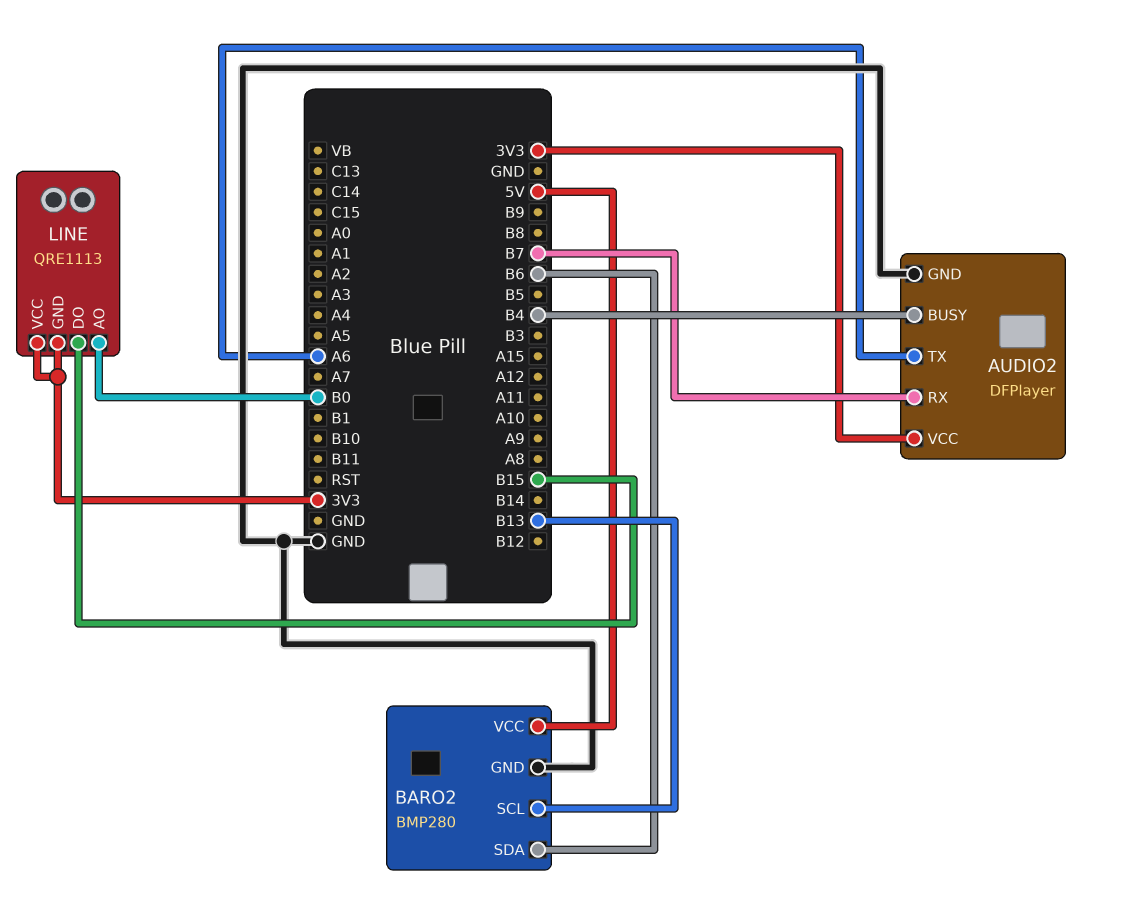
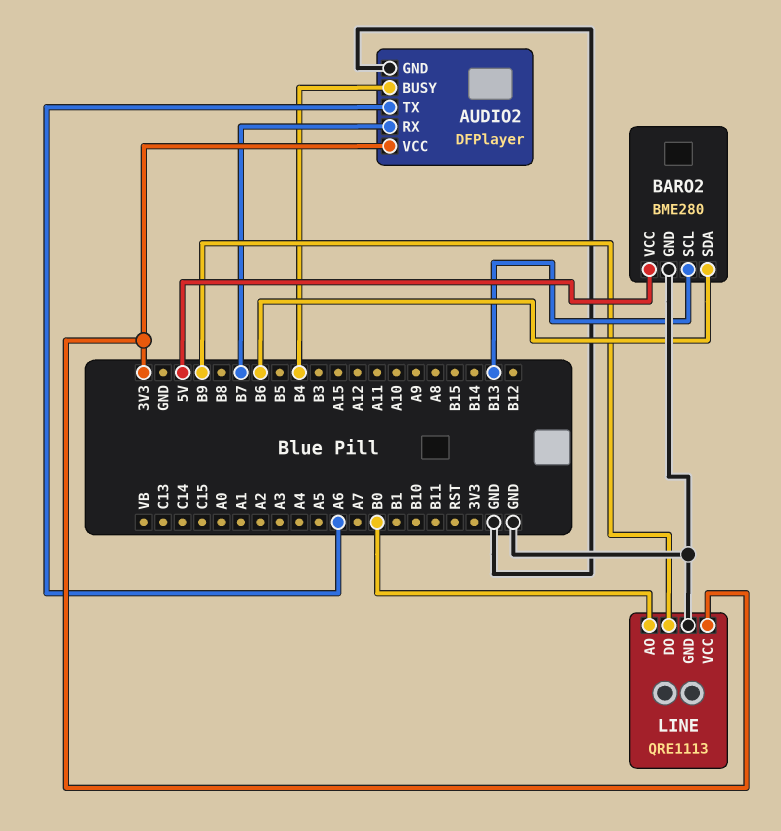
BARO2: BMP280 -> BME280
LINE pin DO: B15 -> B9
LINE pin GND: 3V3 -> GND

